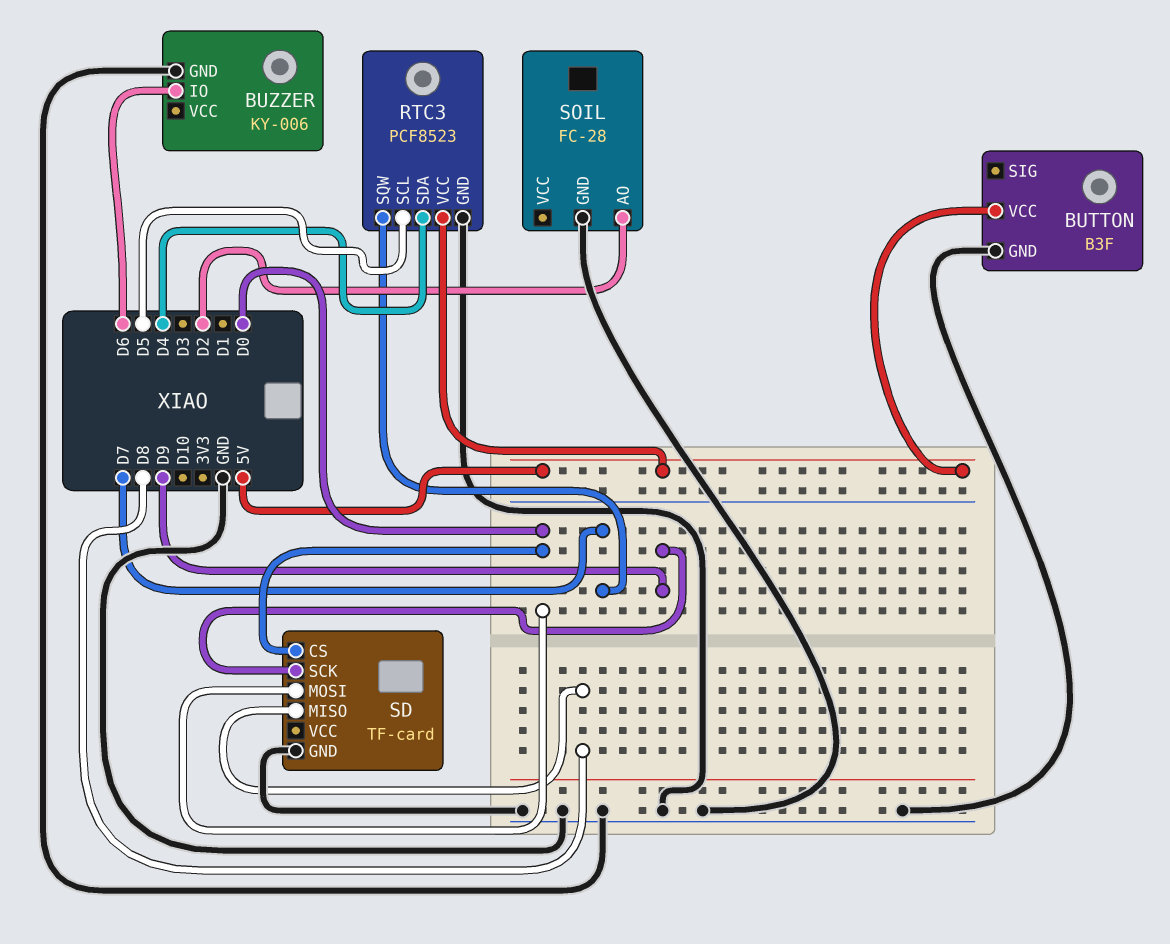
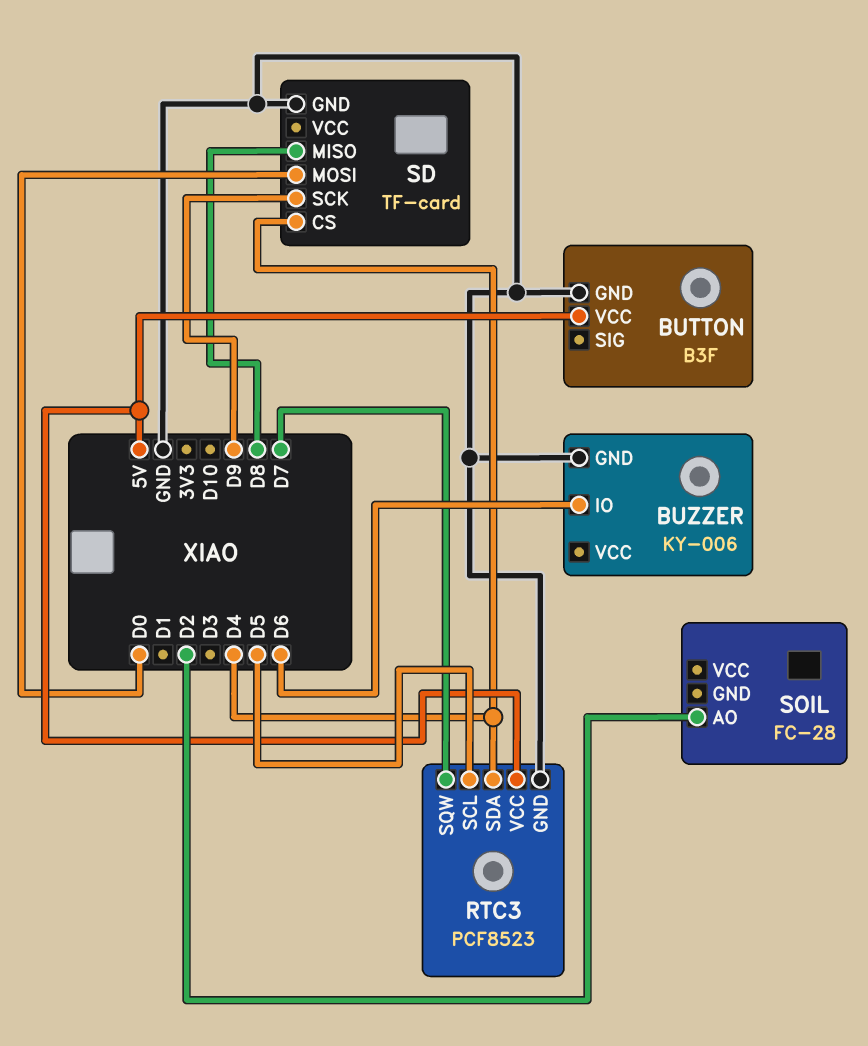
SD pin CS: D0 -> D4
SOIL pin GND: GND -> none

